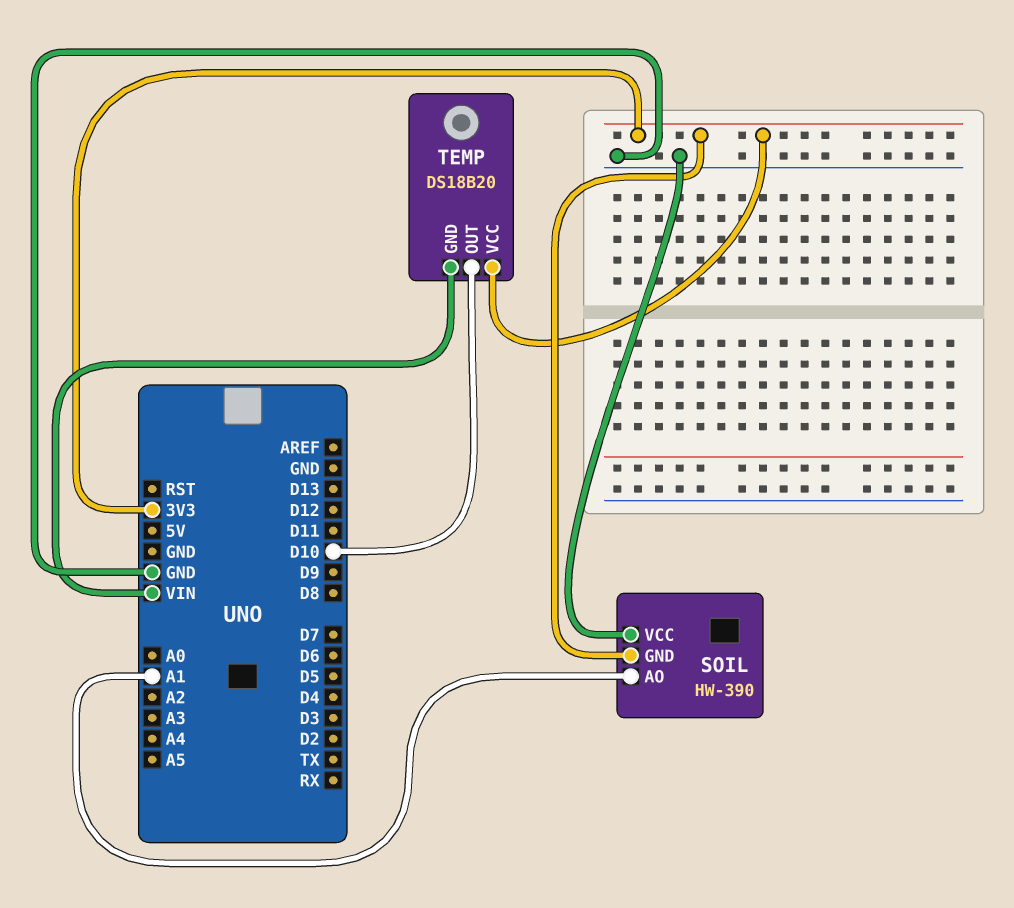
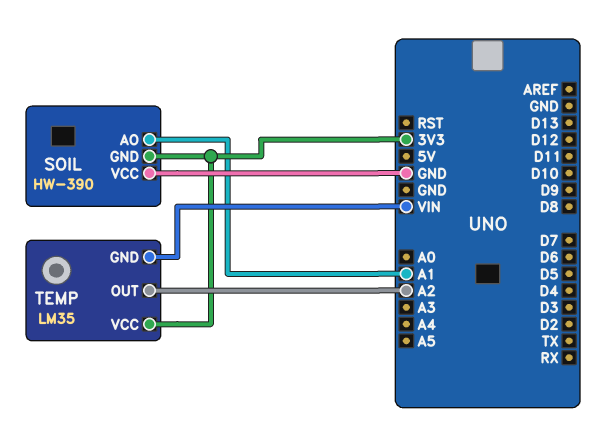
TEMP: DS18B20 -> LM35
TEMP pin OUT: D10 -> A2

